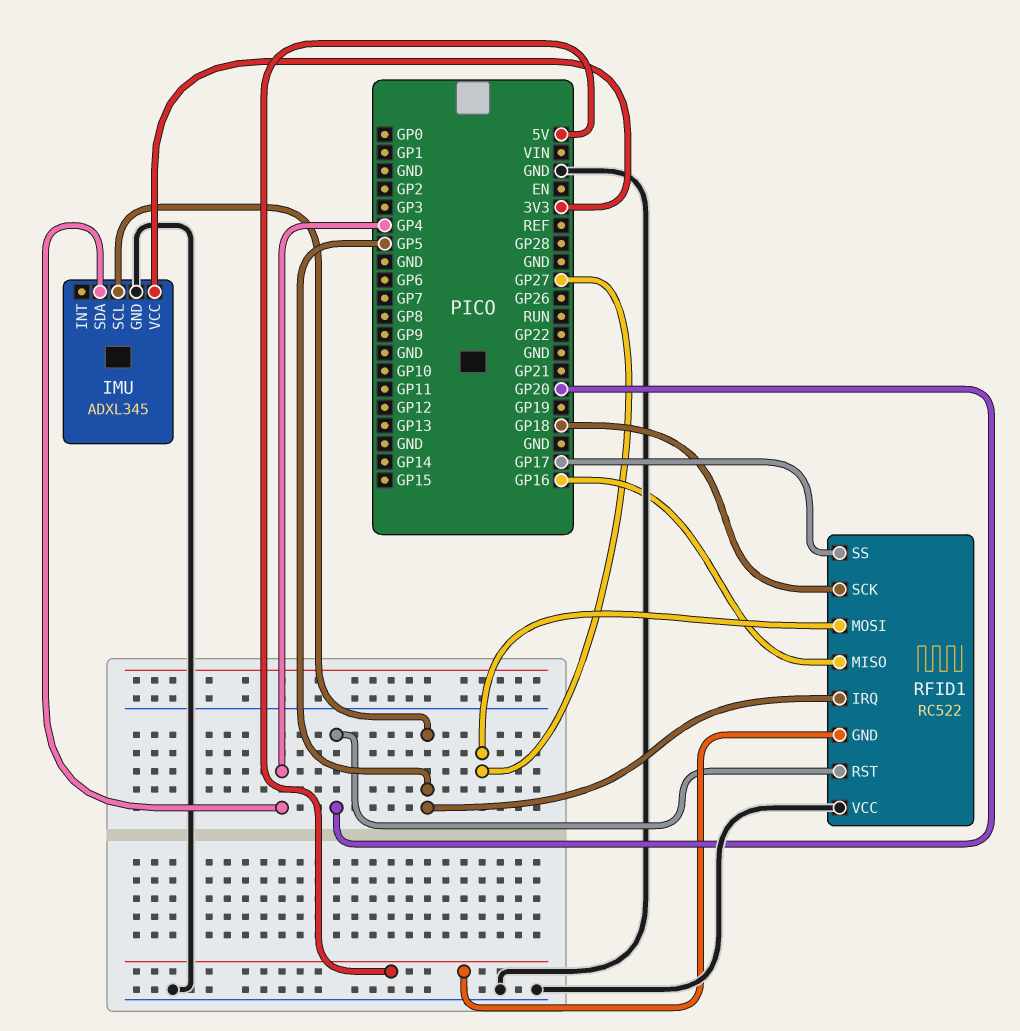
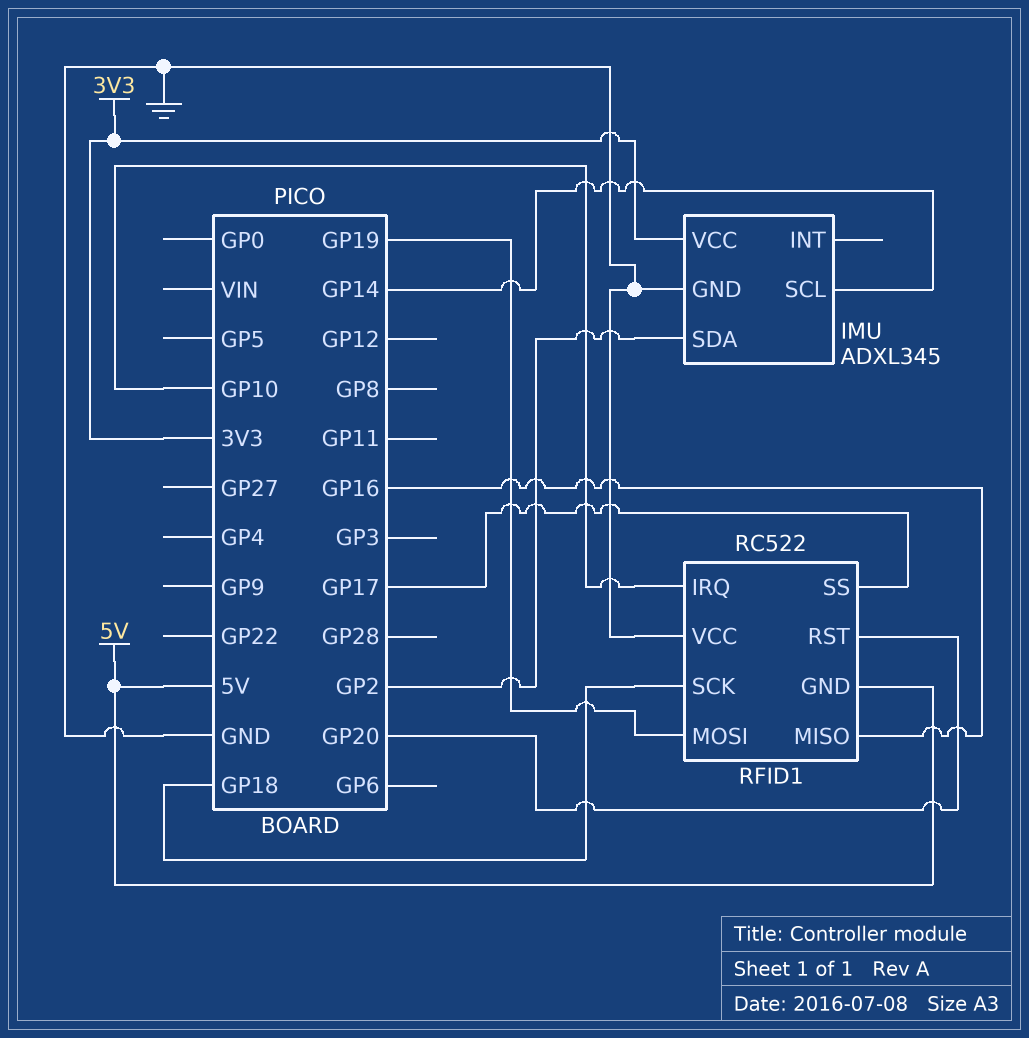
IMU pin SCL: GP5 -> GP14
IMU pin SDA: GP4 -> GP2
RFID1 pin IRQ: GP5 -> GP10
RFID1 pin MOSI: GP27 -> GP19

